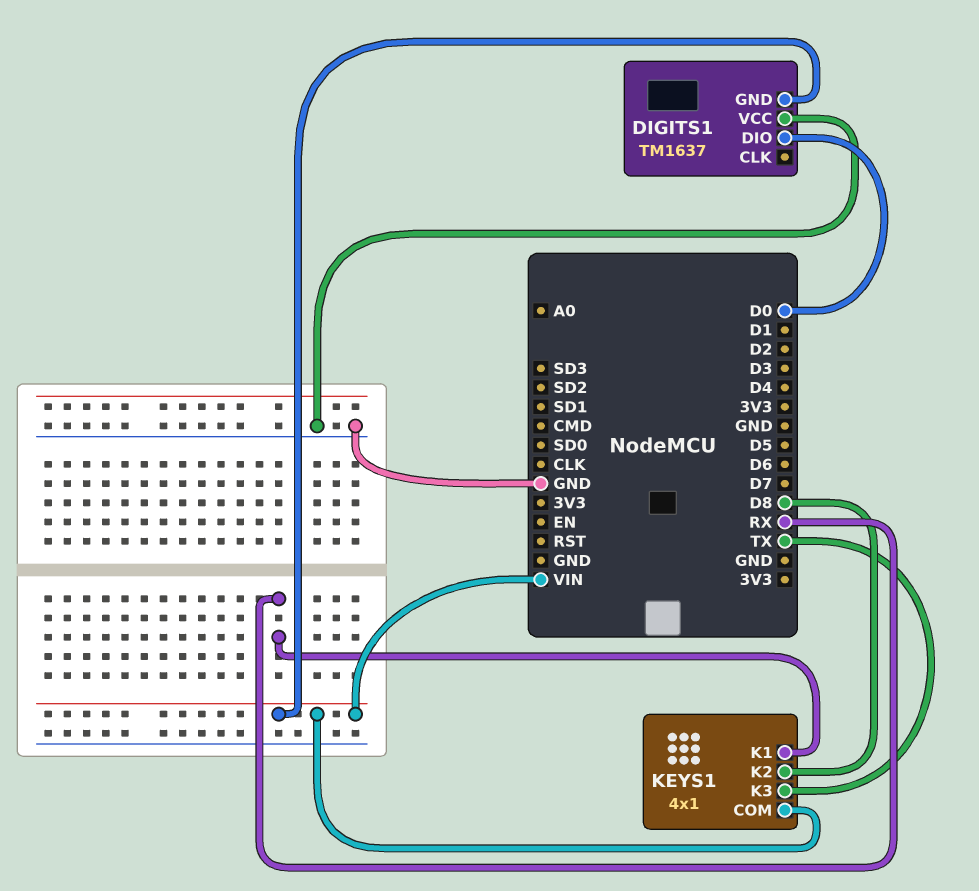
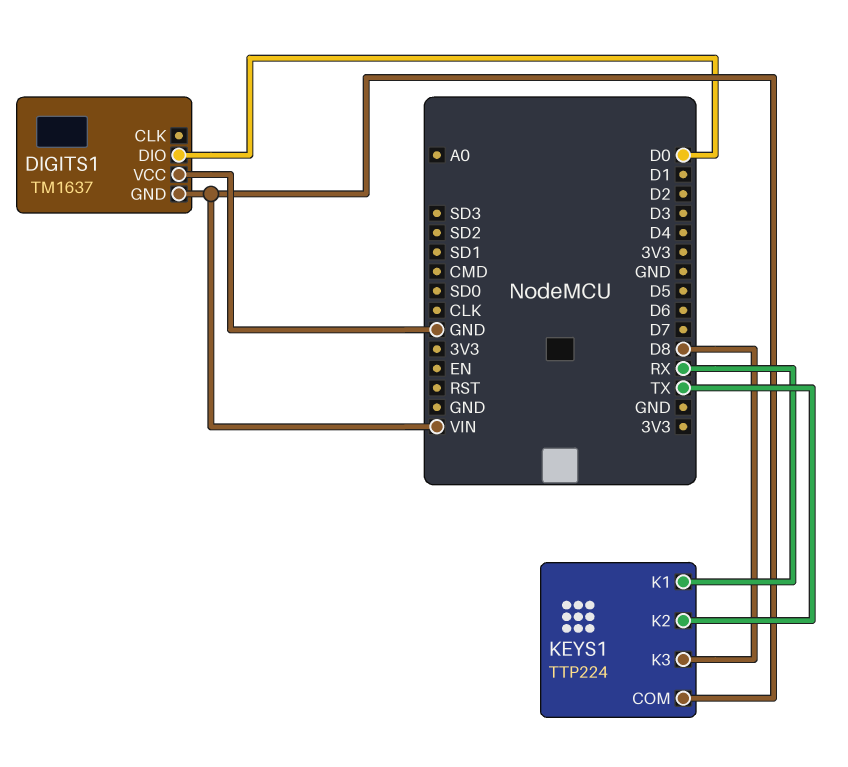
KEYS1: 4x1 -> TTP224
KEYS1 pin K2: D8 -> TX
KEYS1 pin K3: TX -> D8

